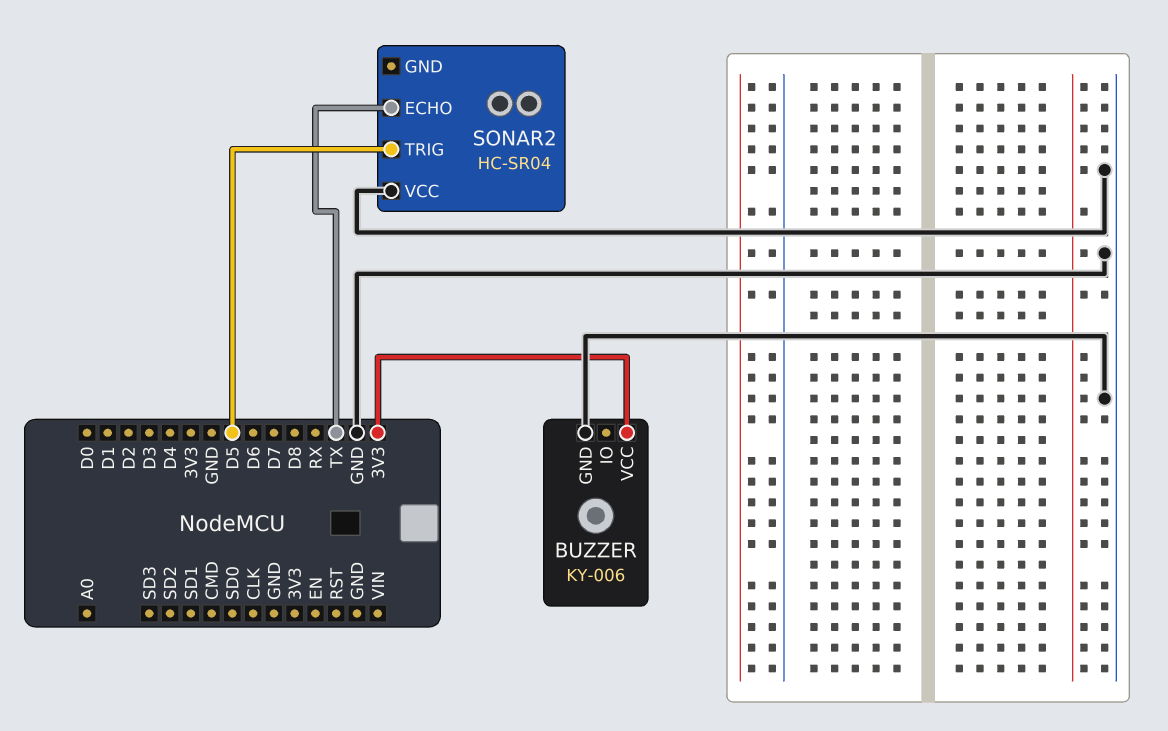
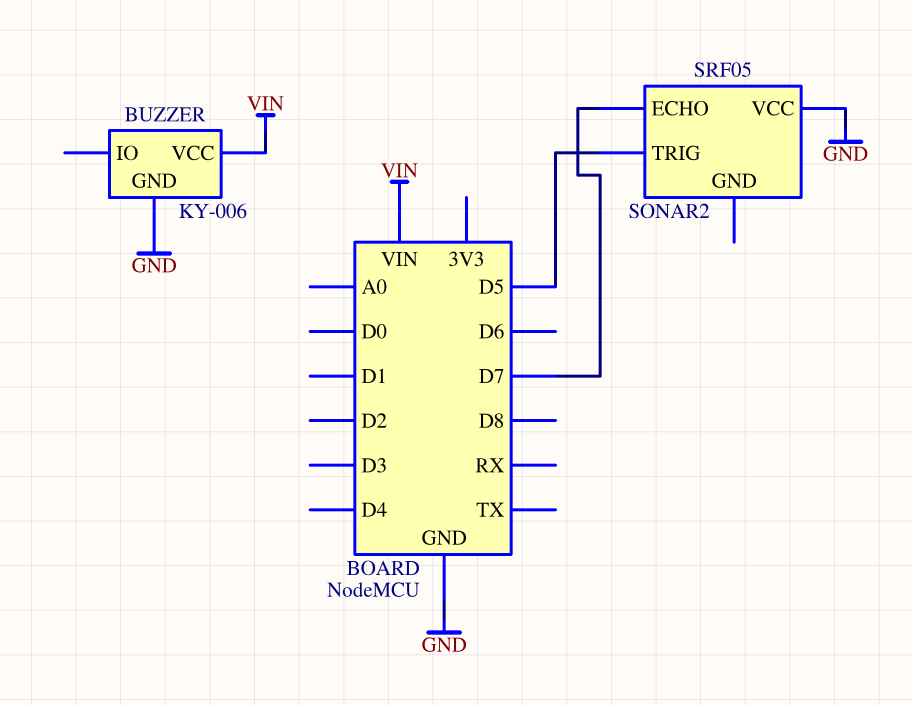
BUZZER pin VCC: 3V3 -> VIN
SONAR2: HC-SR04 -> SRF05
SONAR2 pin ECHO: TX -> D7

